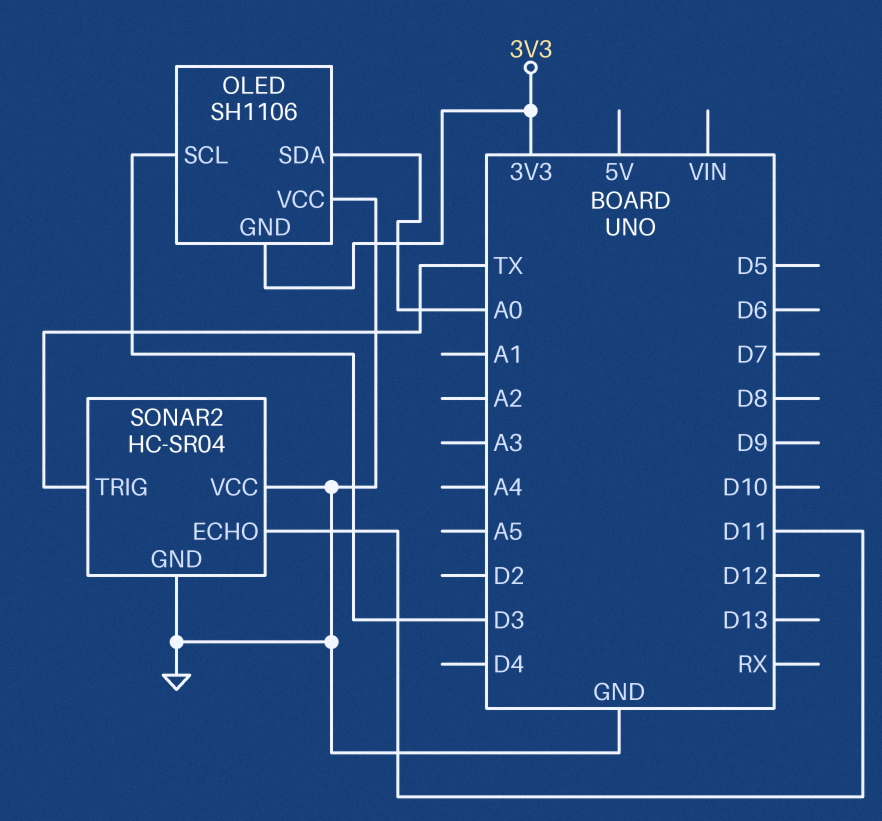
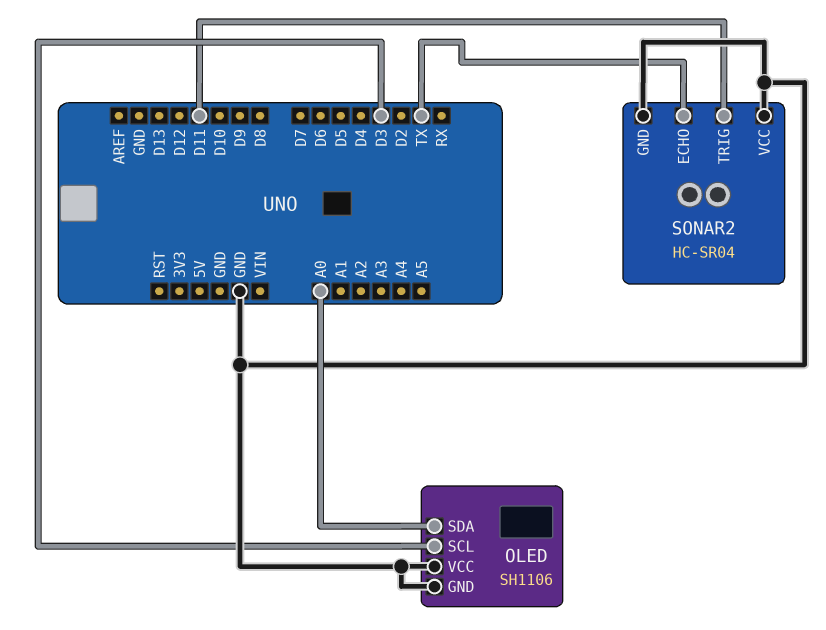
OLED pin GND: 3V3 -> GND
SONAR2 pin ECHO: D11 -> TX
SONAR2 pin TRIG: TX -> D11

